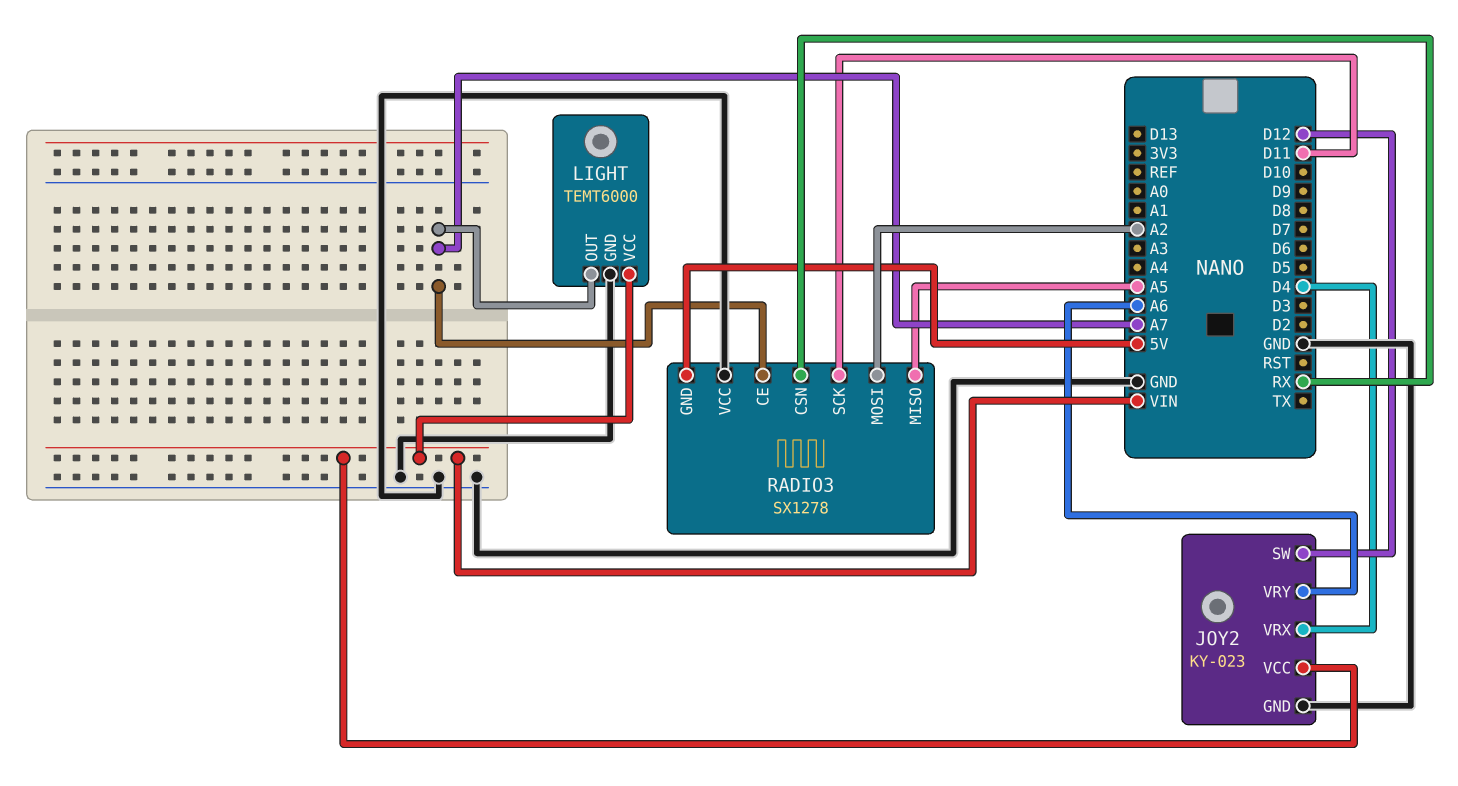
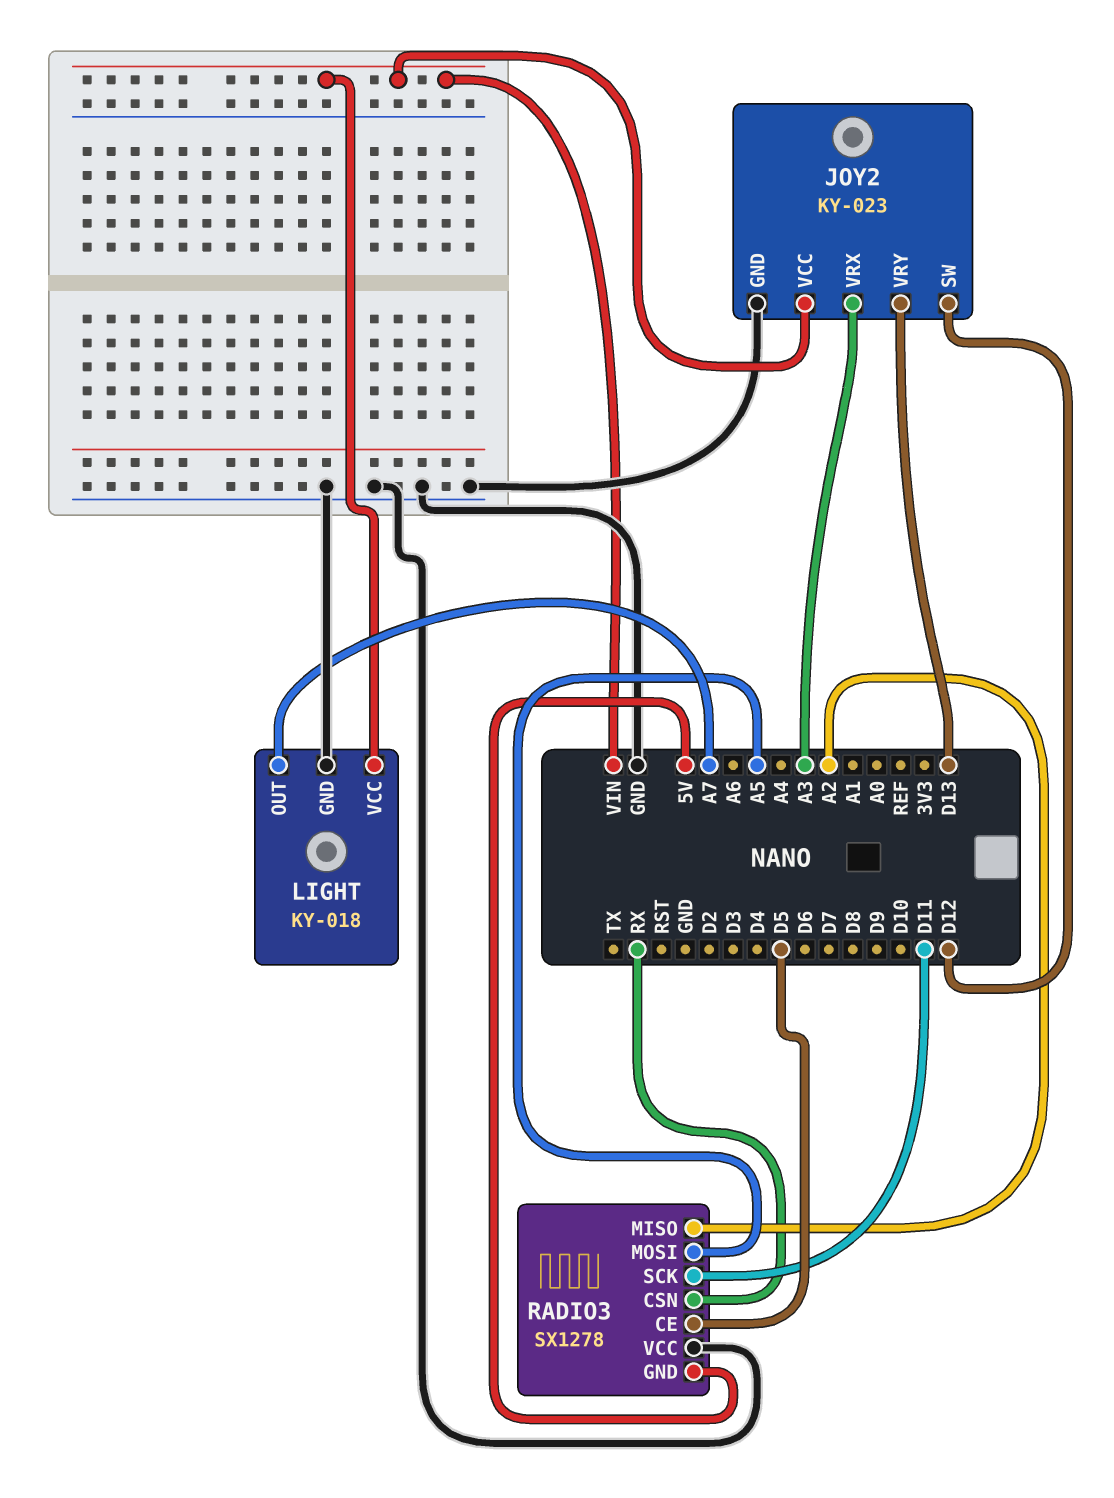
JOY2 pin VRX: D4 -> A3
JOY2 pin VRY: A6 -> D13
LIGHT: TEMT6000 -> KY-018
RADIO3 pin CE: A7 -> D5
RADIO3 pin MISO: A5 -> A2
RADIO3 pin MOSI: A2 -> A5

